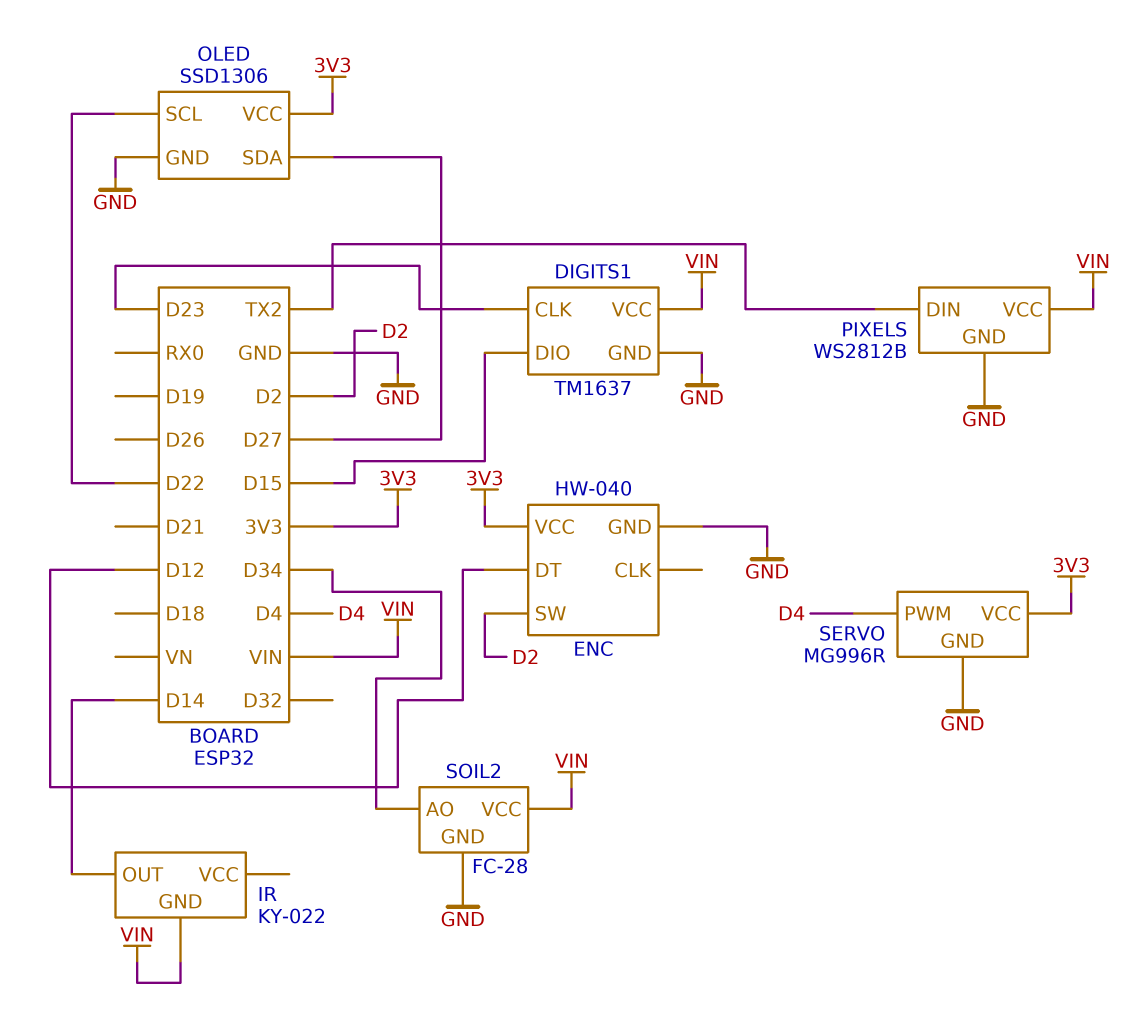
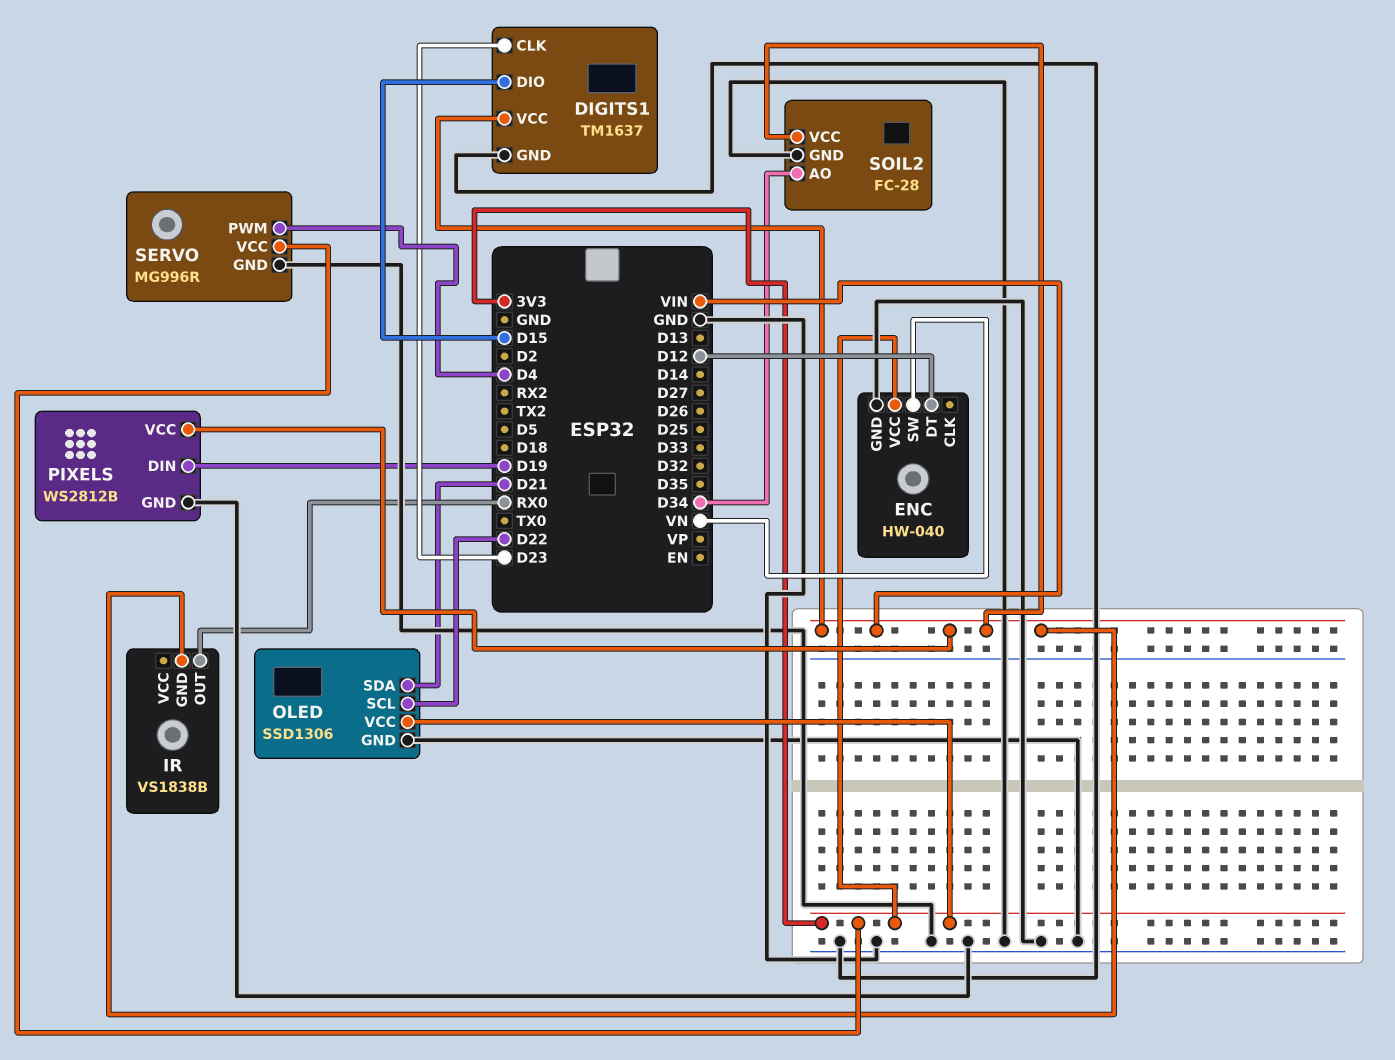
ENC pin SW: D2 -> VN
IR: KY-022 -> VS1838B
IR pin OUT: D14 -> RX0
OLED pin SDA: D27 -> D21
PIXELS pin DIN: TX2 -> D19

